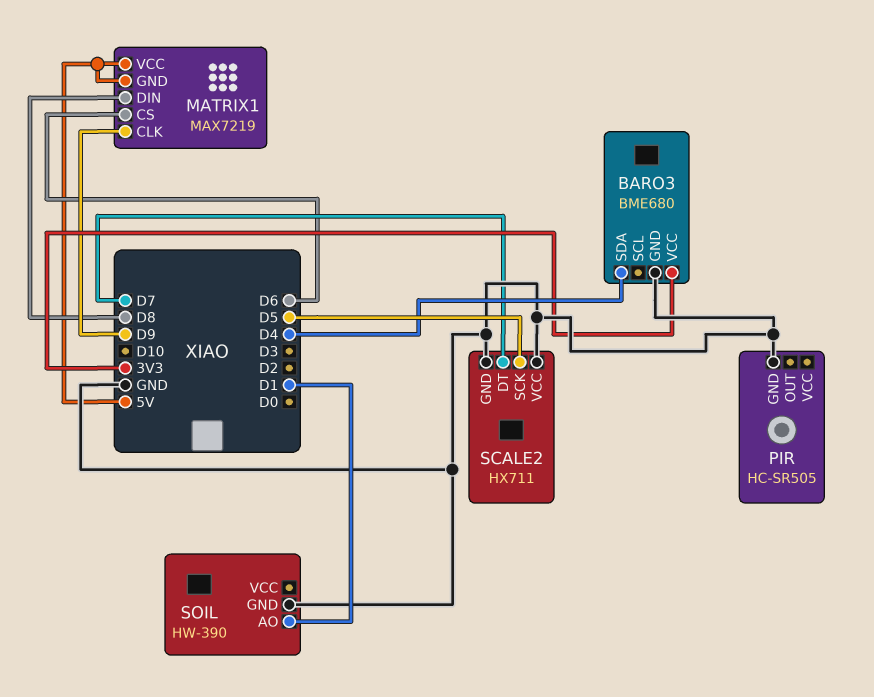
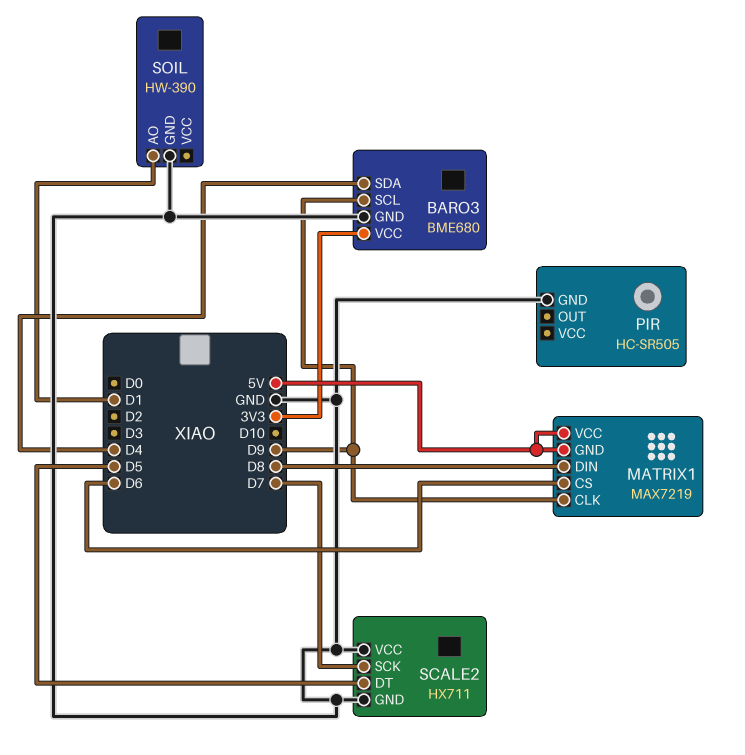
BARO3 pin SCL: none -> D9
SCALE2 pin DT: D7 -> D5
SCALE2 pin SCK: D5 -> D7

